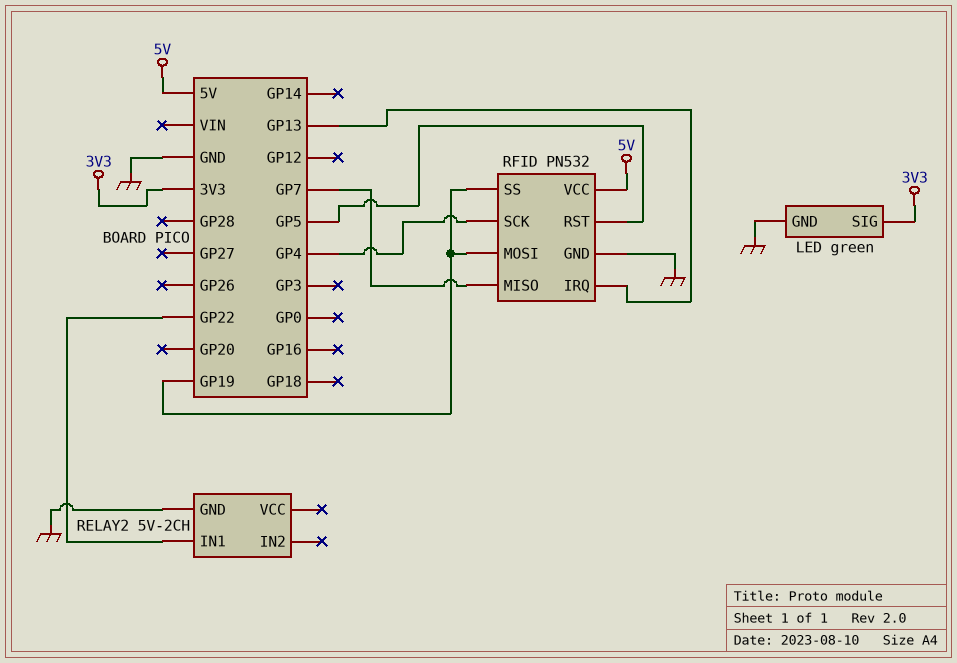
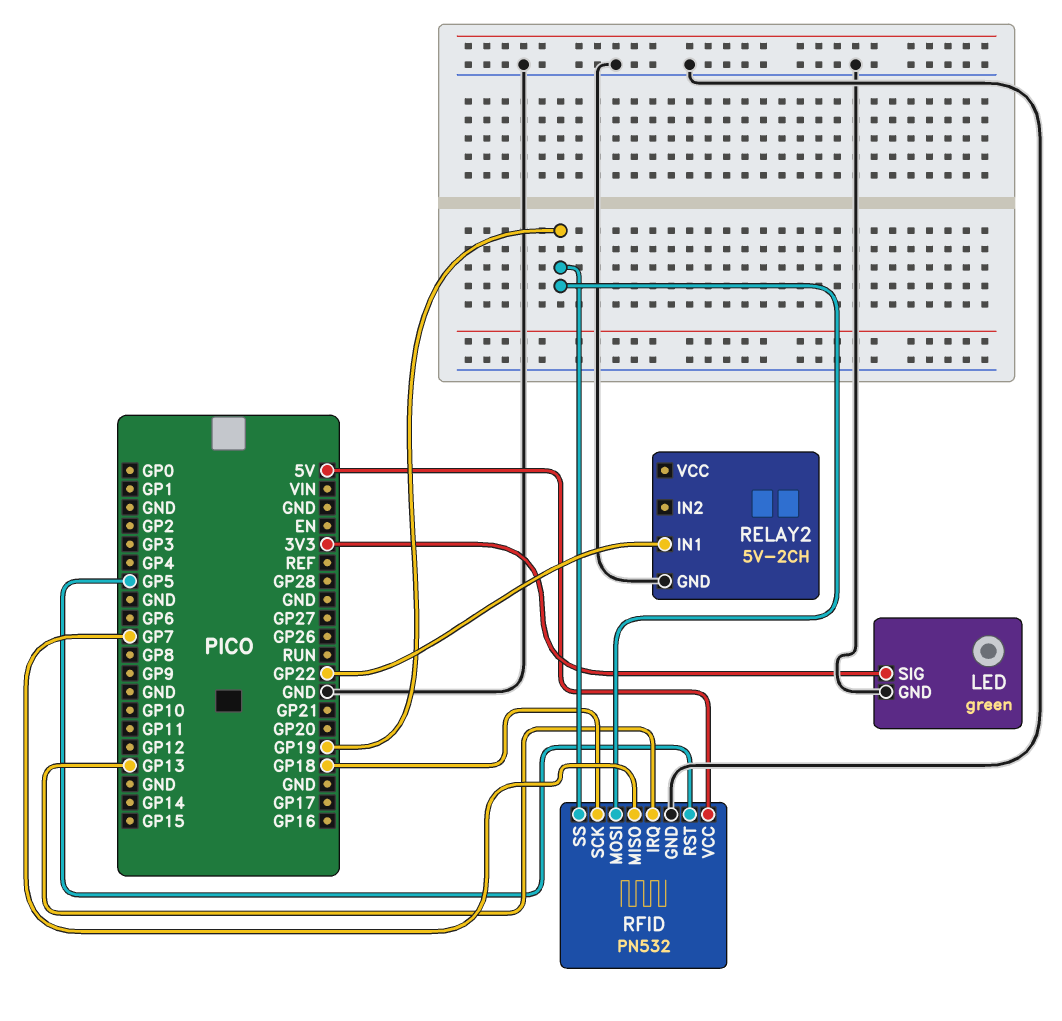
RFID pin SCK: GP4 -> GP18

